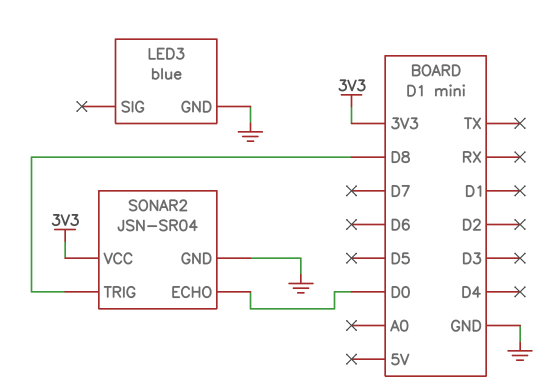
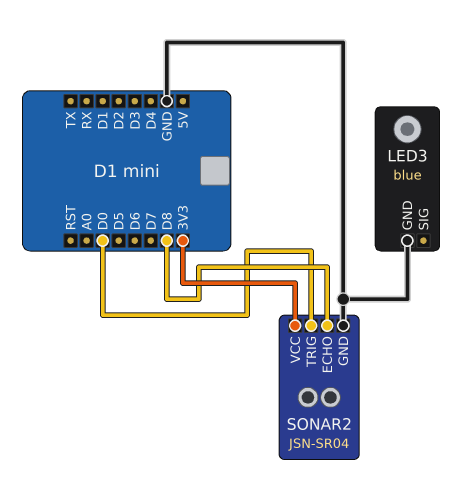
SONAR2 pin ECHO: D0 -> D8
SONAR2 pin TRIG: D8 -> D0

